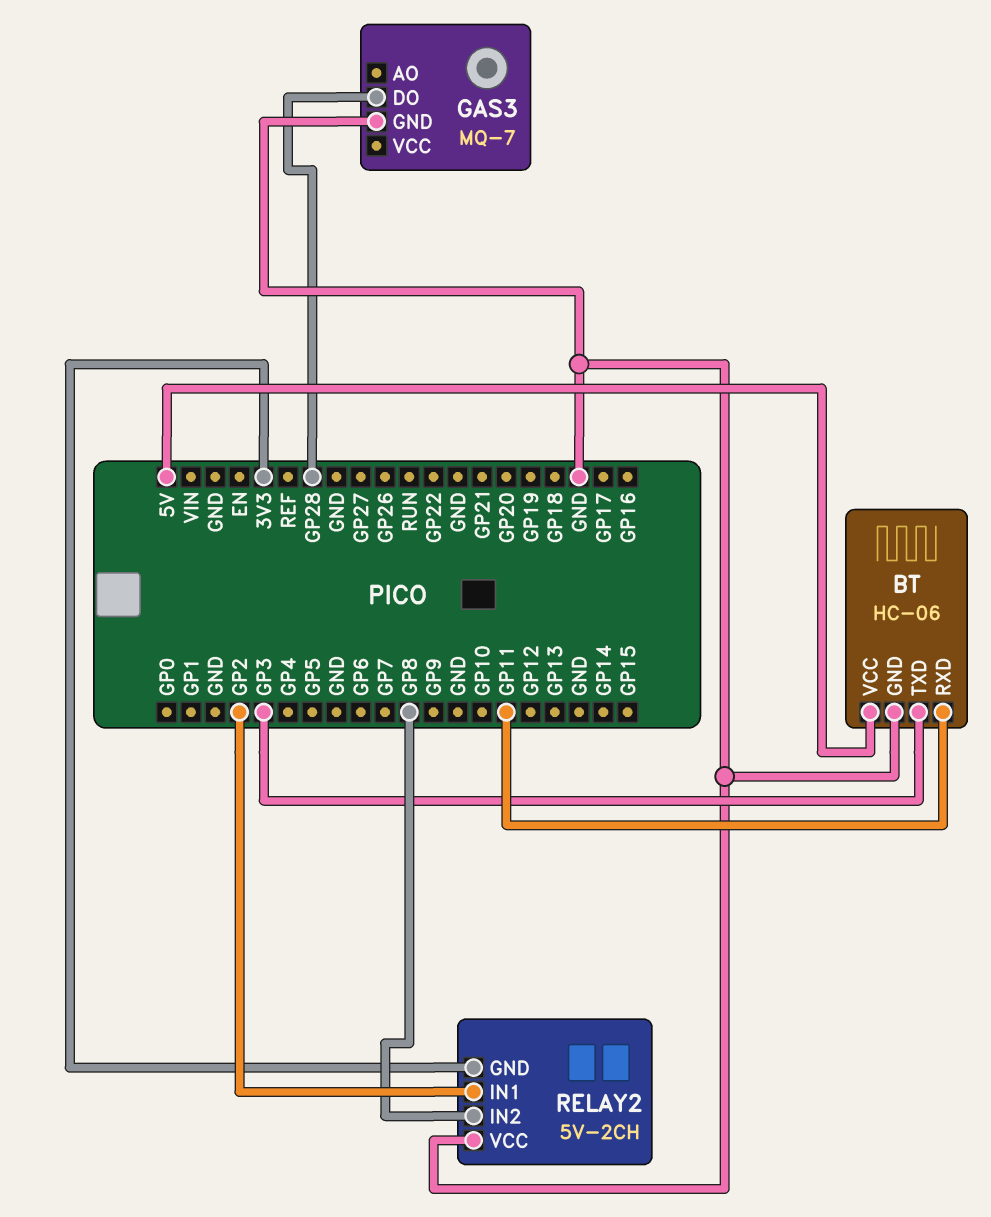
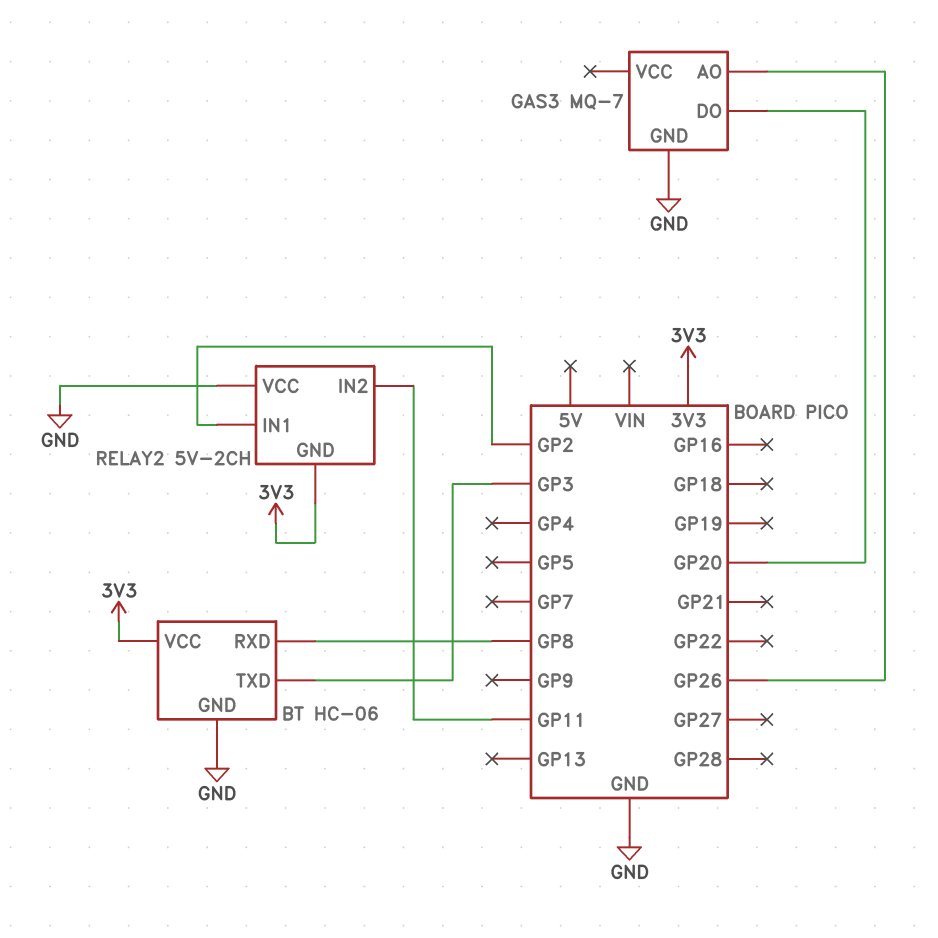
BT pin RXD: GP11 -> GP8
BT pin VCC: 5V -> 3V3
GAS3 pin AO: none -> GP26
GAS3 pin DO: GP28 -> GP20
RELAY2 pin IN2: GP8 -> GP11

